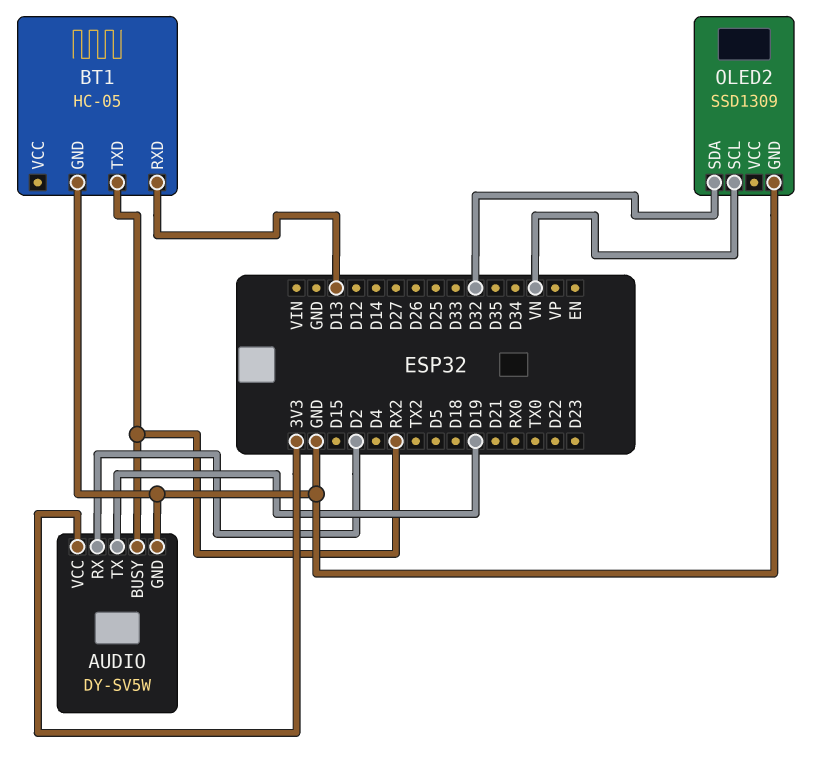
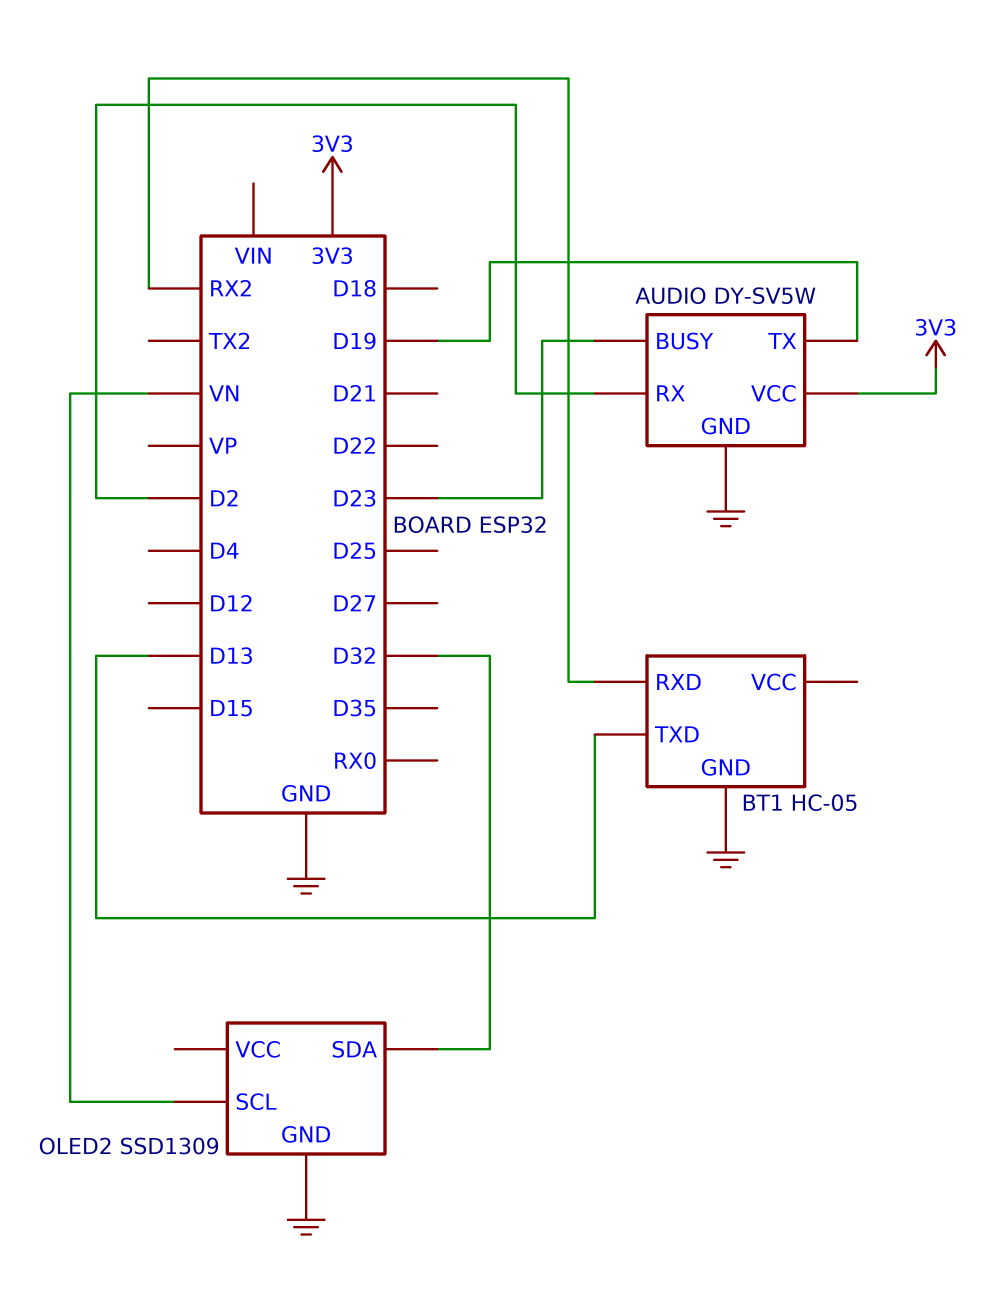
AUDIO pin BUSY: RX2 -> D23
BT1 pin RXD: D13 -> RX2
BT1 pin TXD: RX2 -> D13

